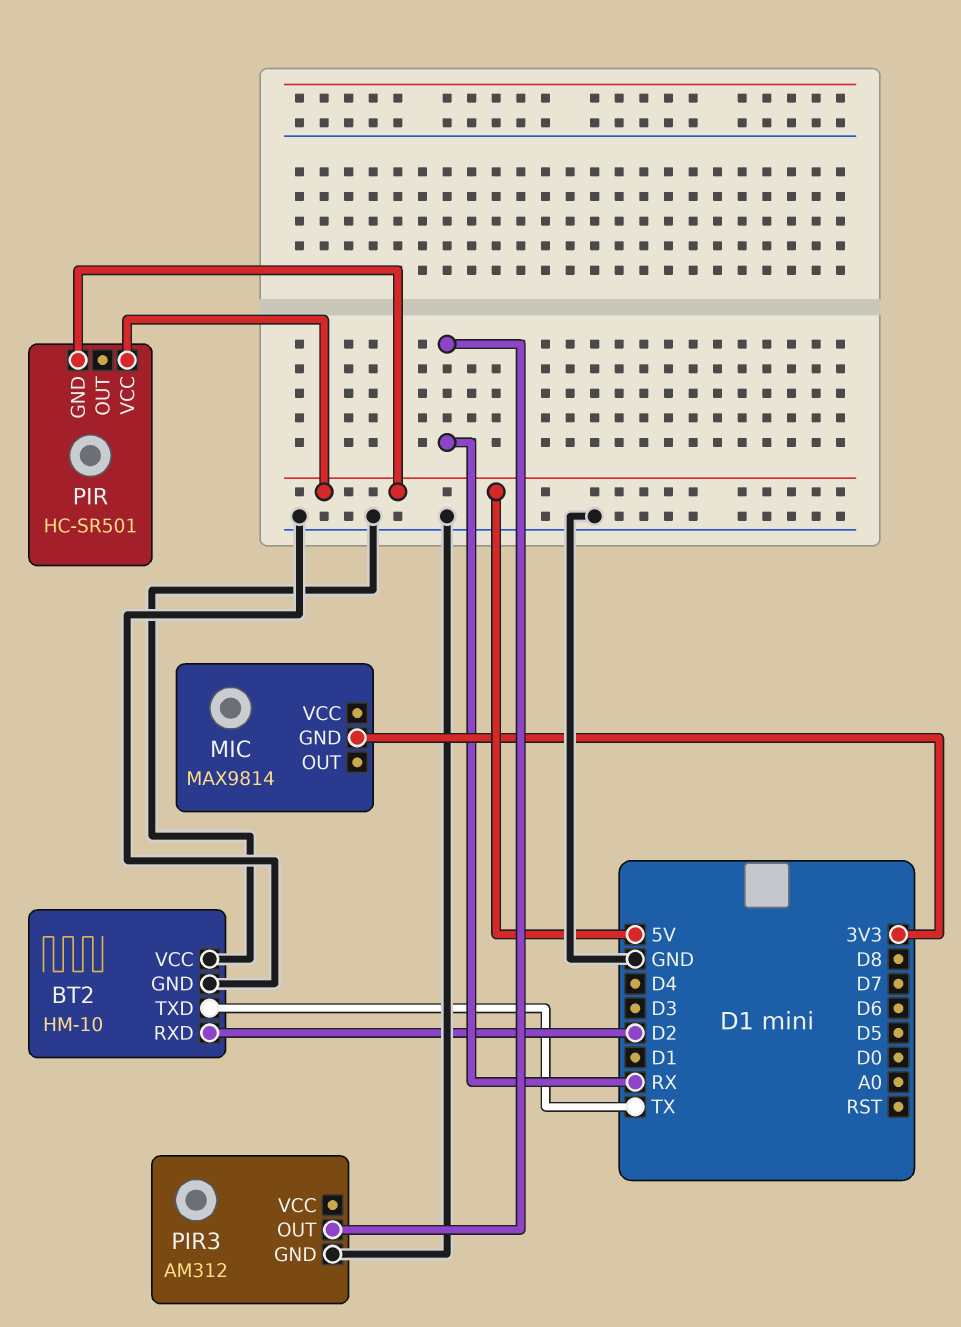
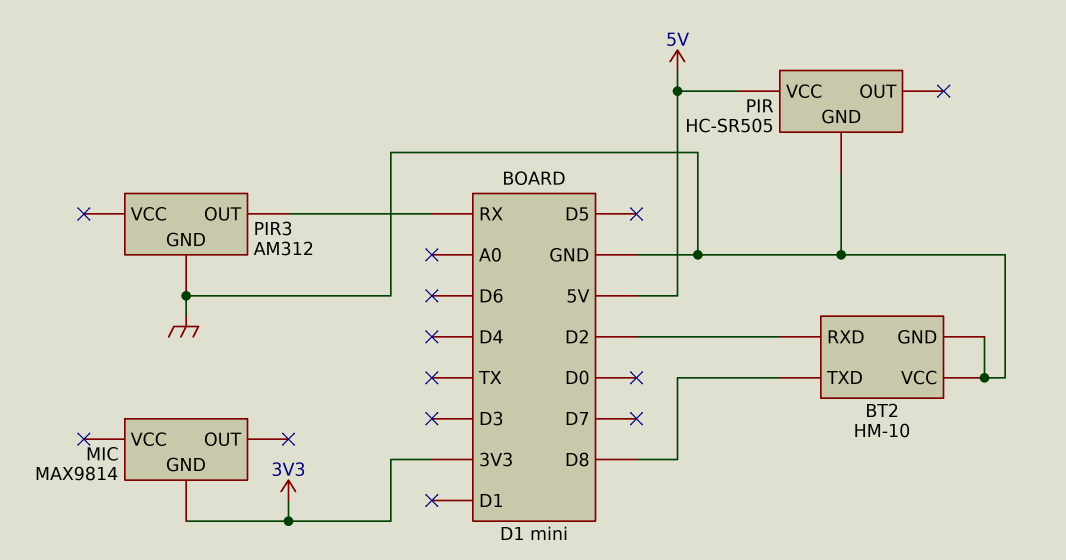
BT2 pin TXD: TX -> D8
PIR: HC-SR501 -> HC-SR505
PIR pin GND: 5V -> GND

